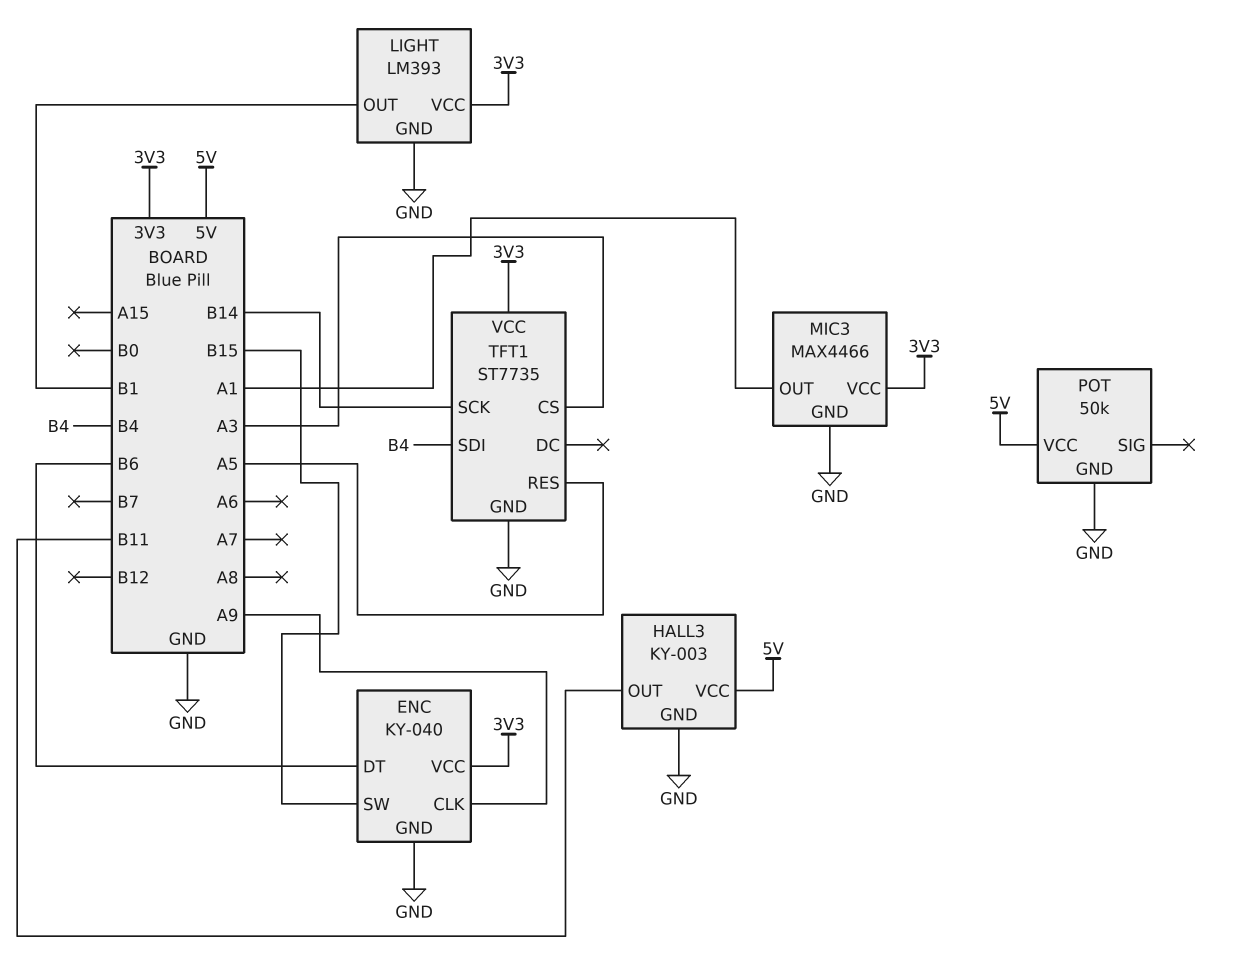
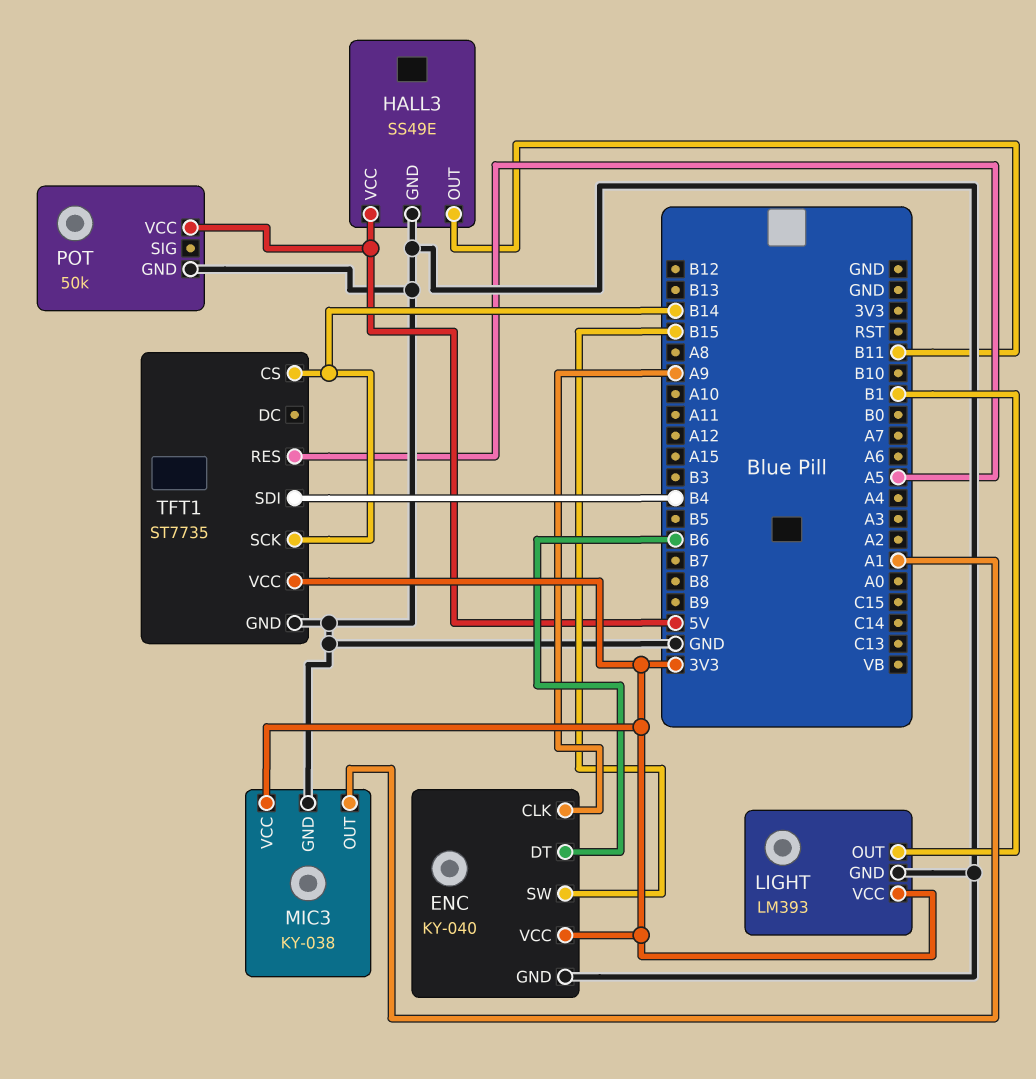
HALL3: KY-003 -> SS49E
MIC3: MAX4466 -> KY-038
TFT1 pin CS: A3 -> B14

